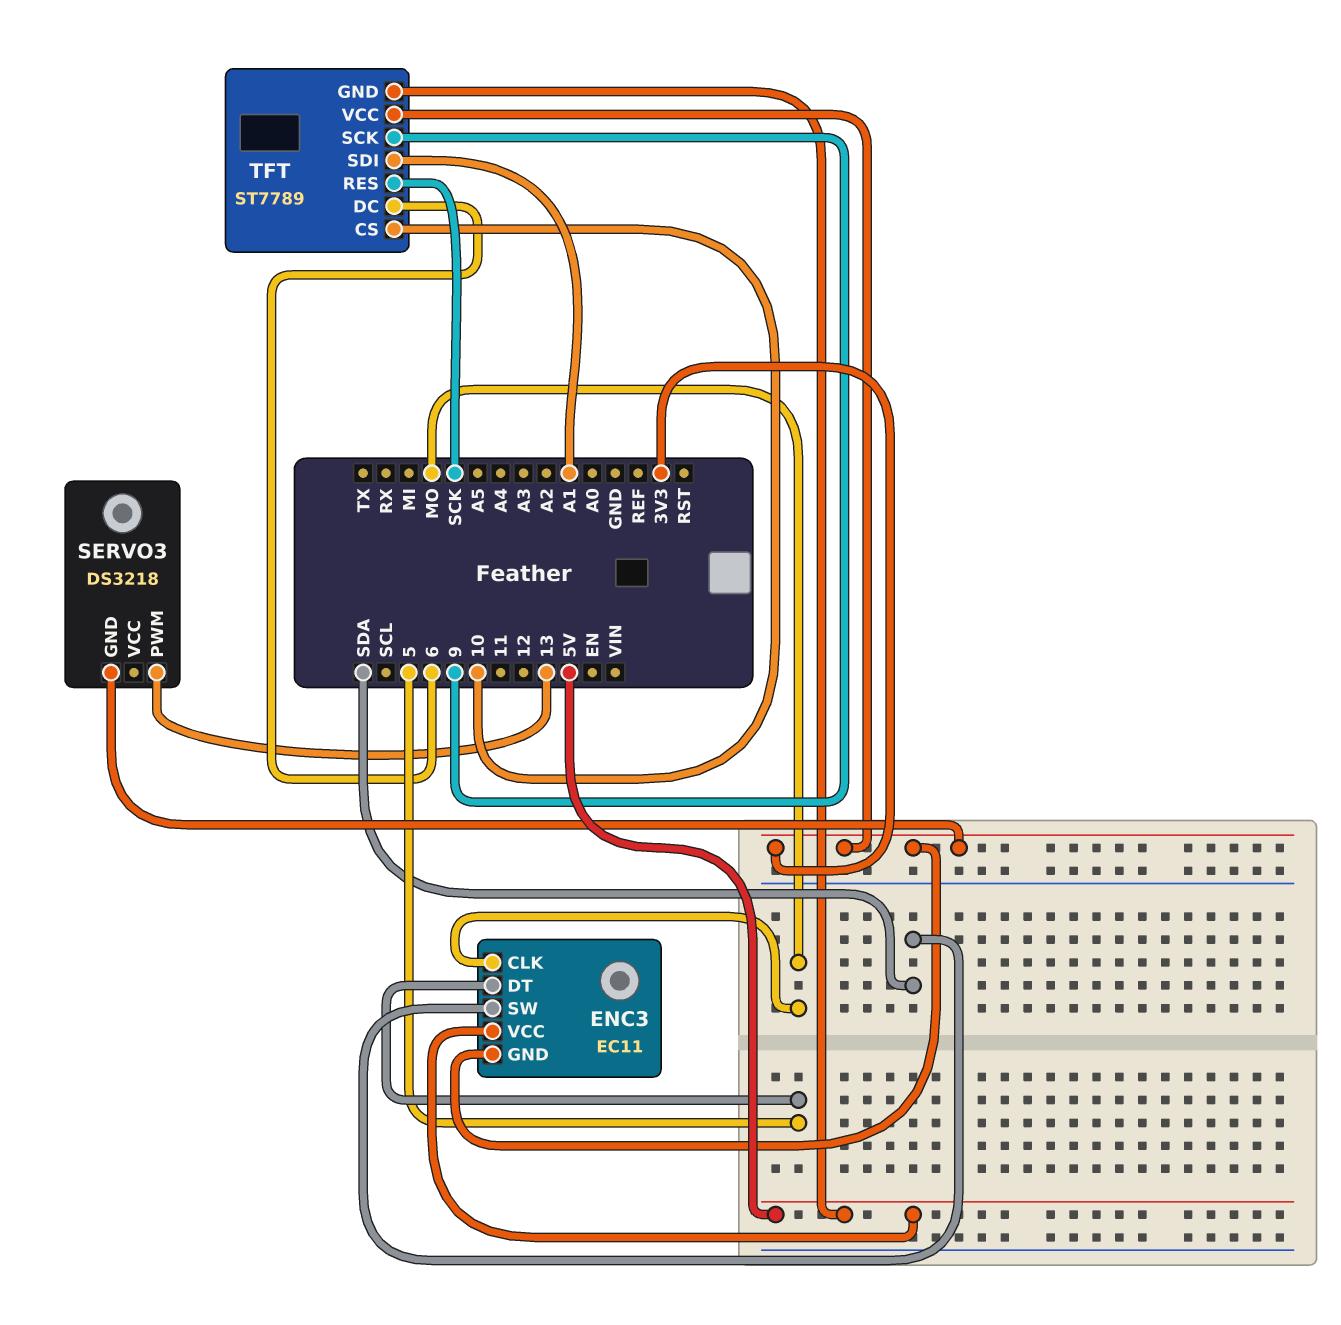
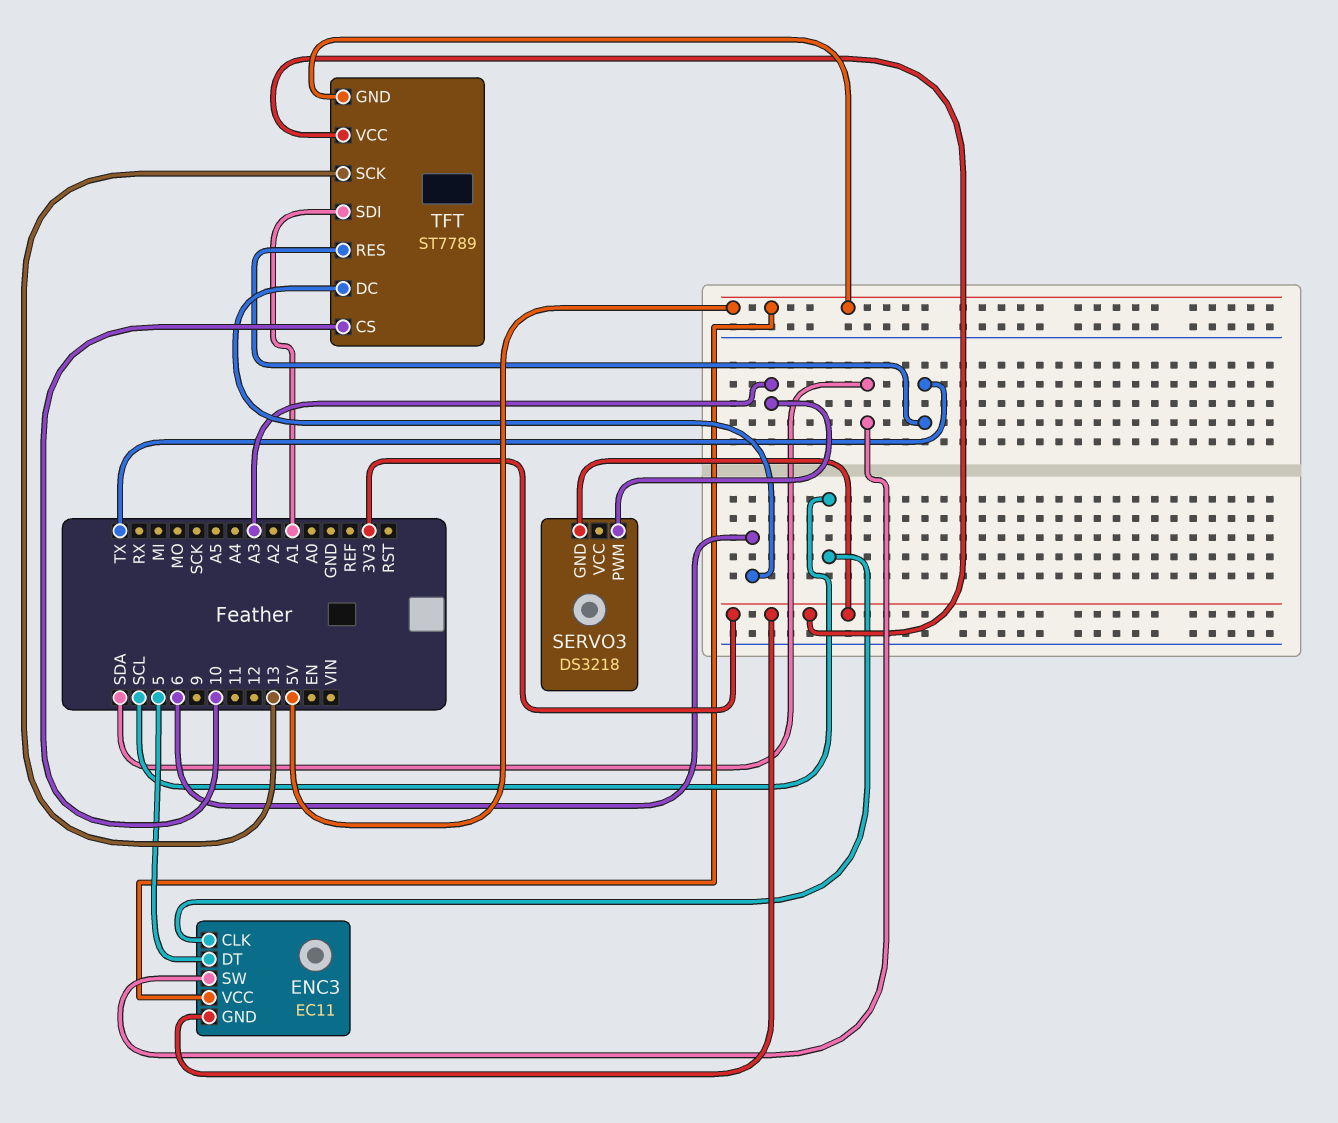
ENC3 pin CLK: MO -> SCL
SERVO3 pin PWM: 13 -> A3
TFT pin RES: SCK -> TX
TFT pin SCK: 9 -> 13

